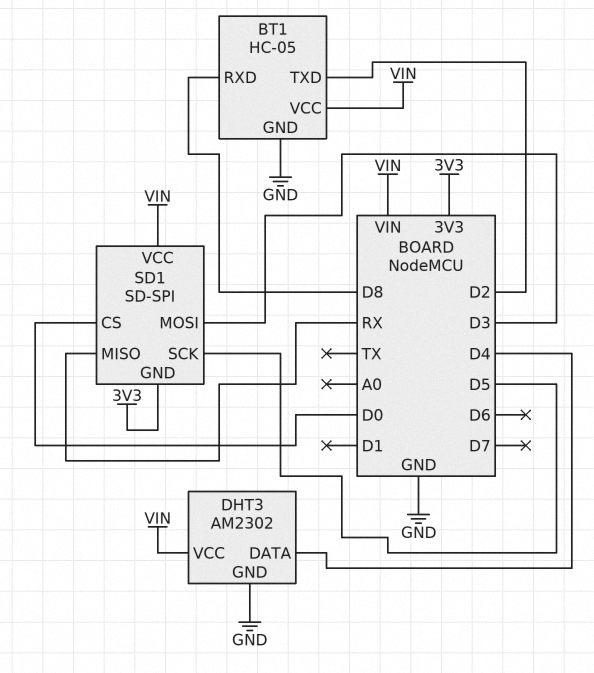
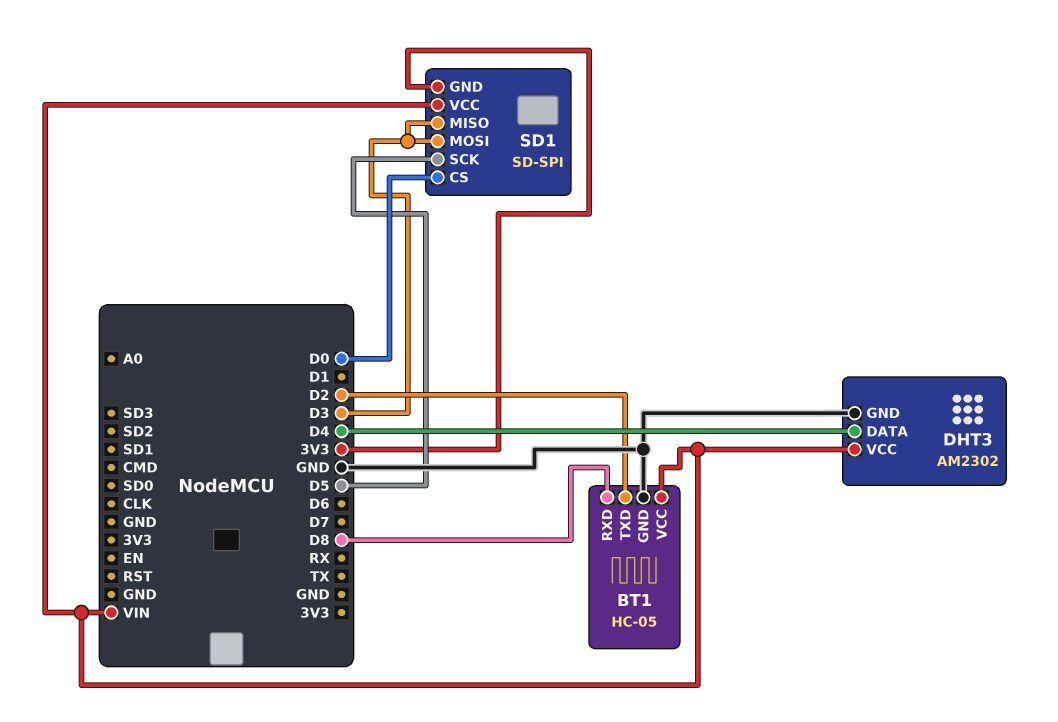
SD1 pin MISO: RX -> D3

